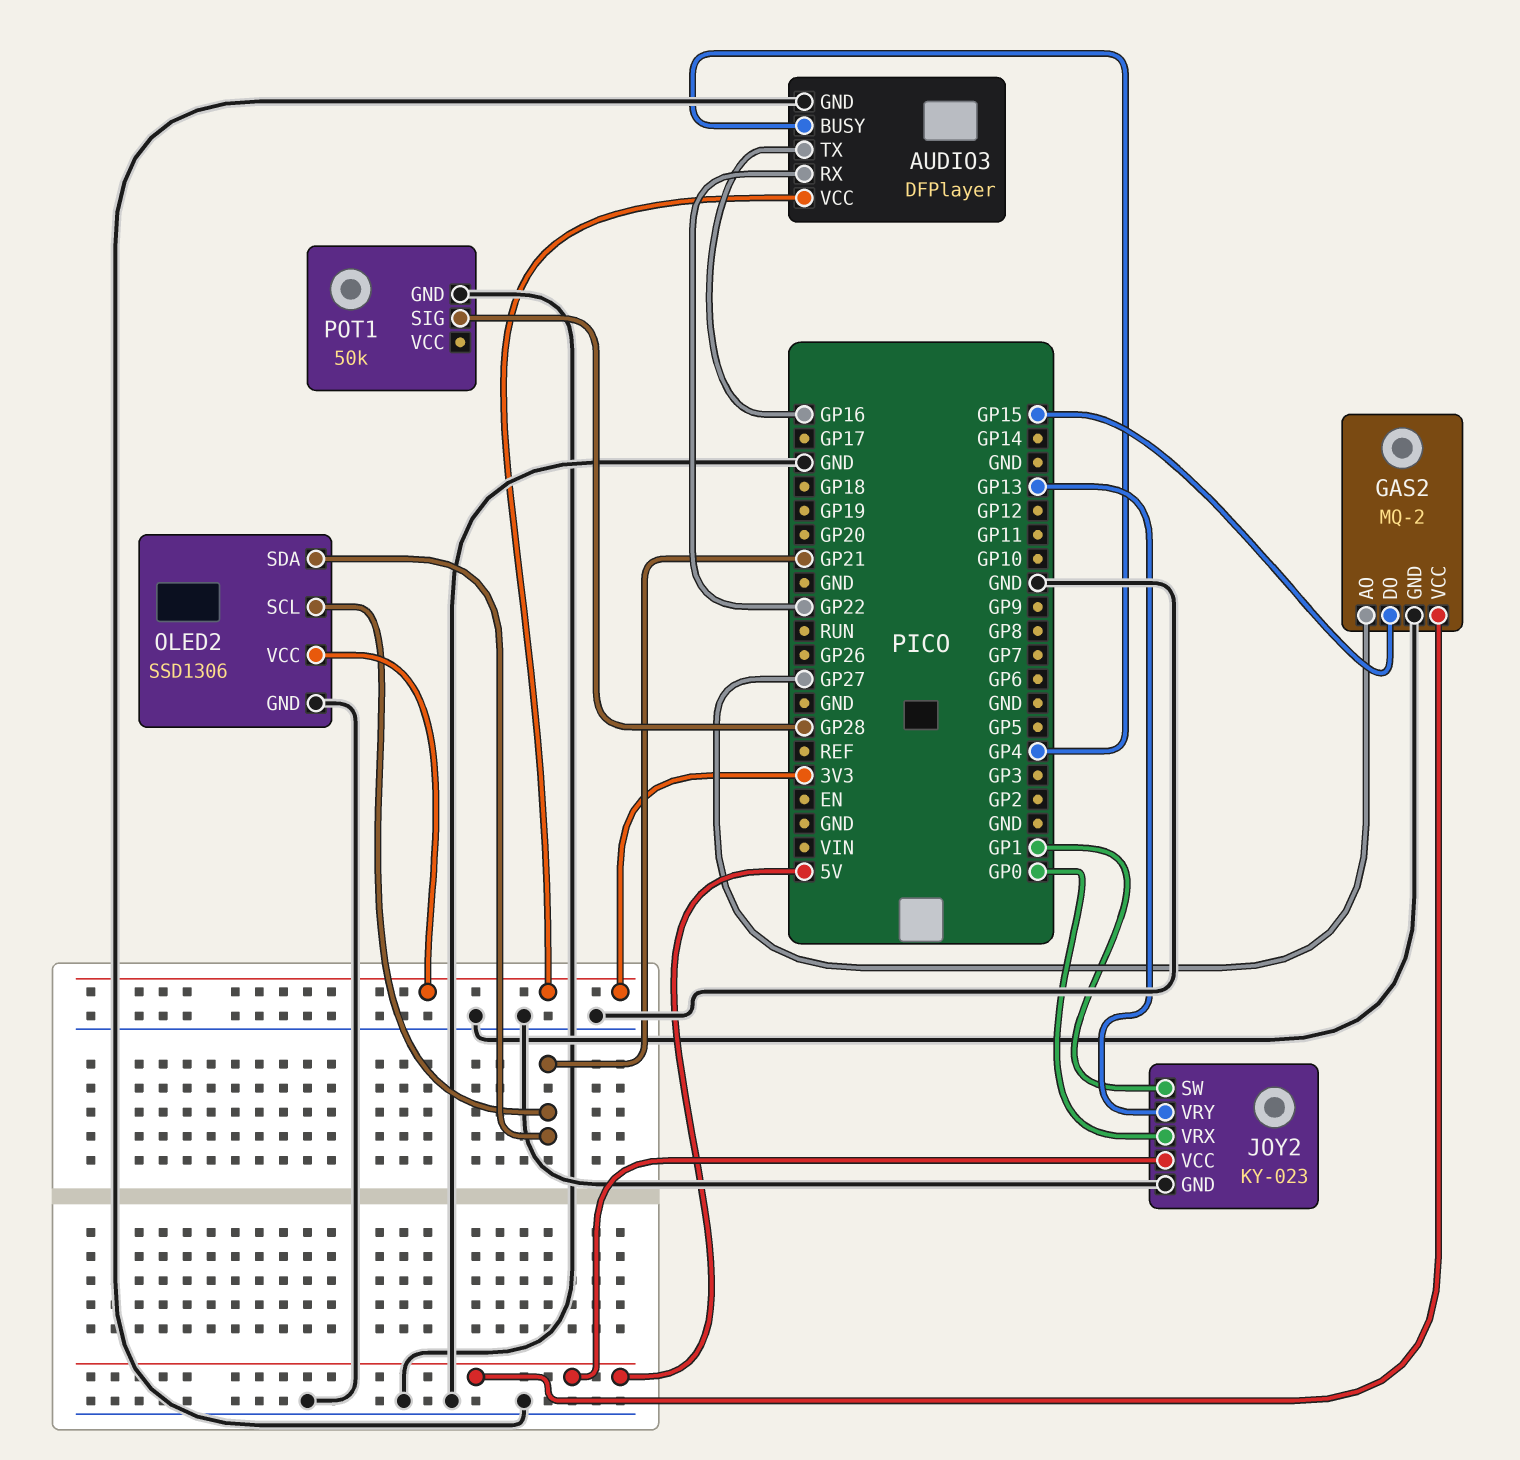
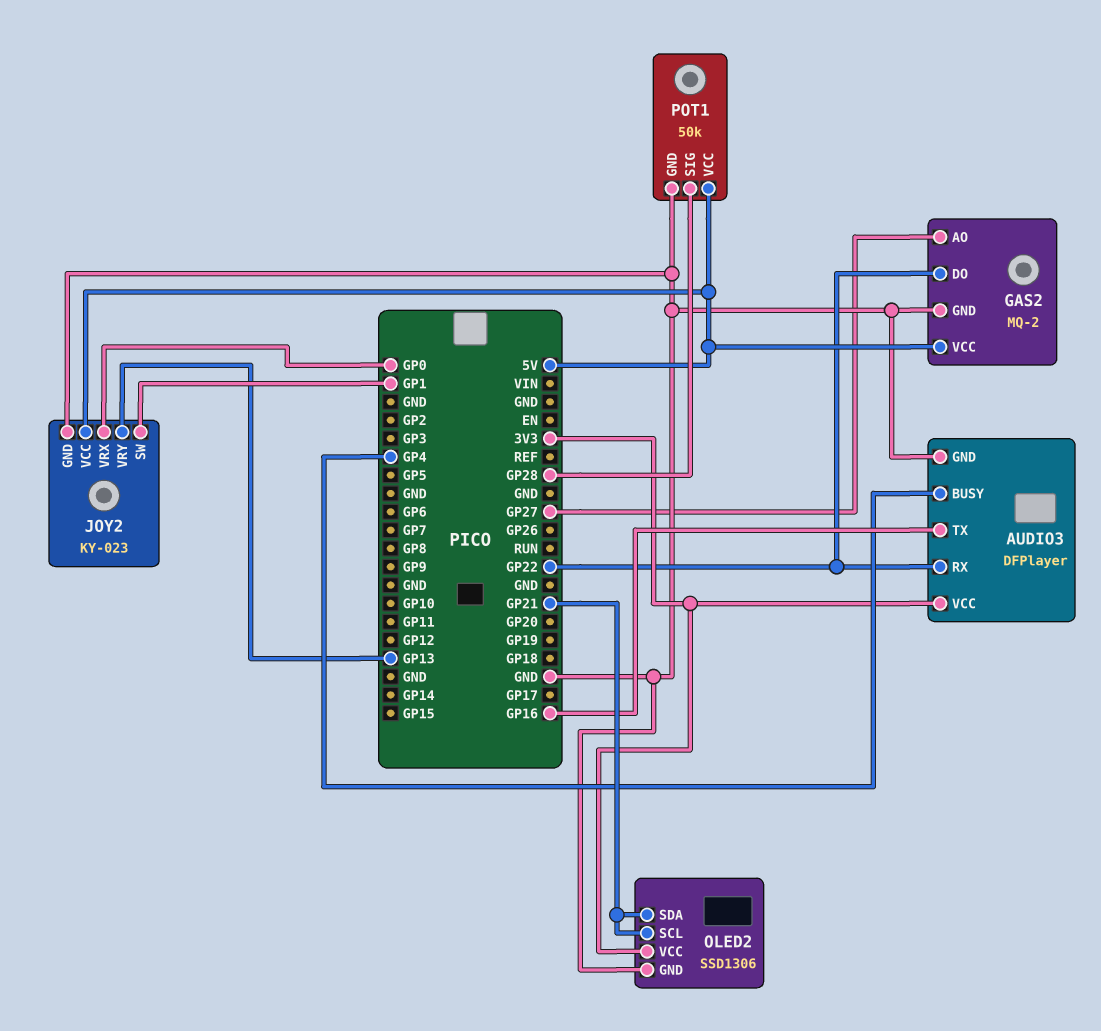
GAS2 pin DO: GP15 -> GP22
POT1 pin VCC: none -> 5V

